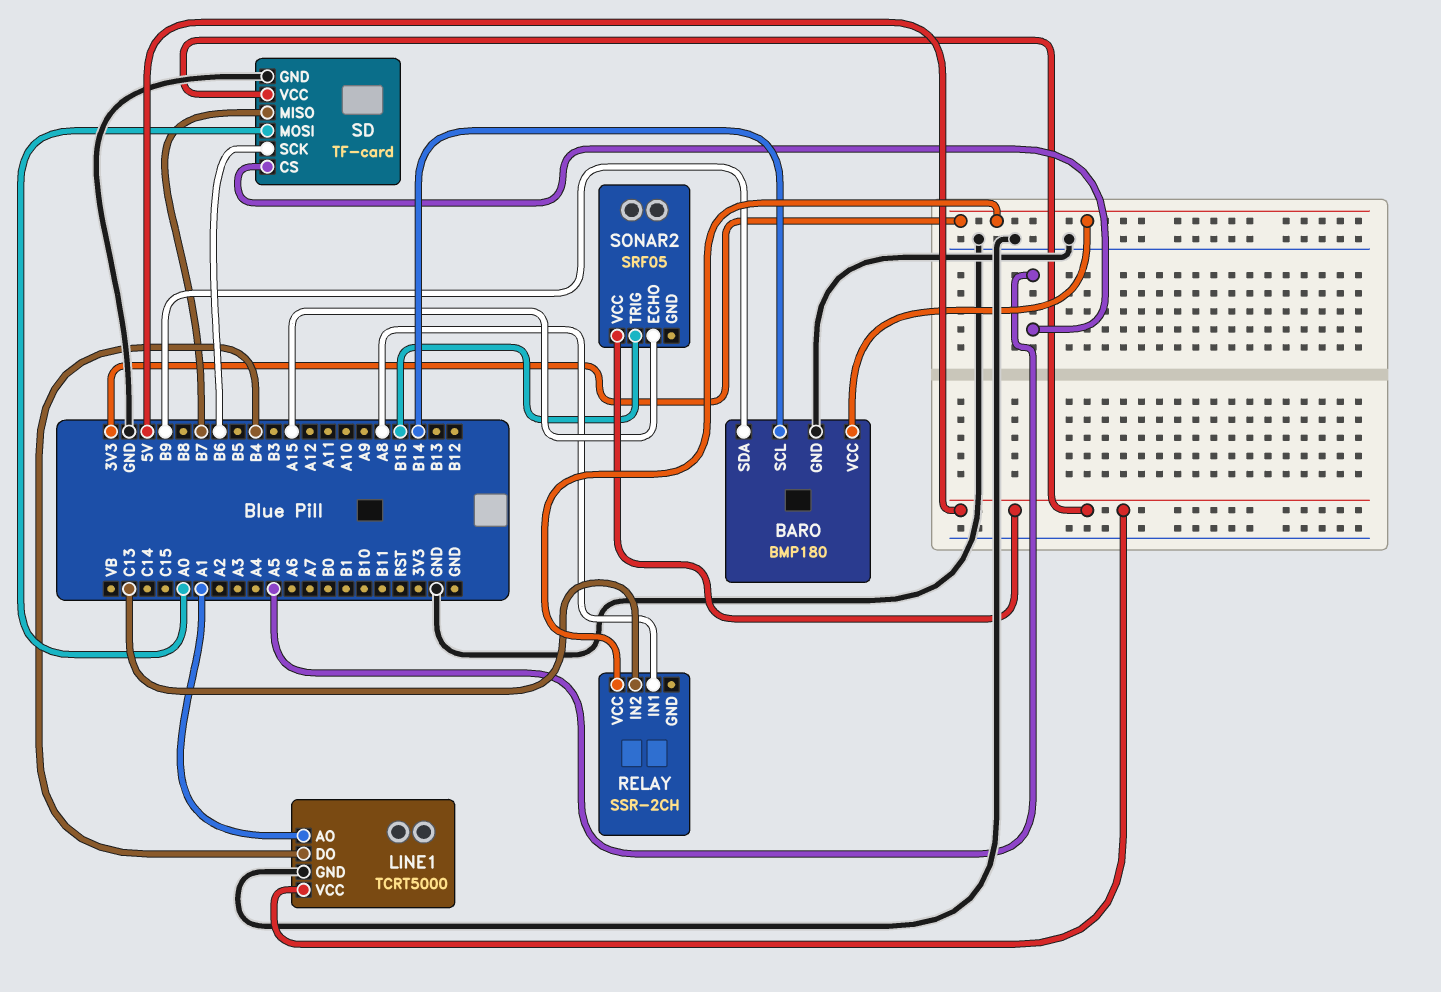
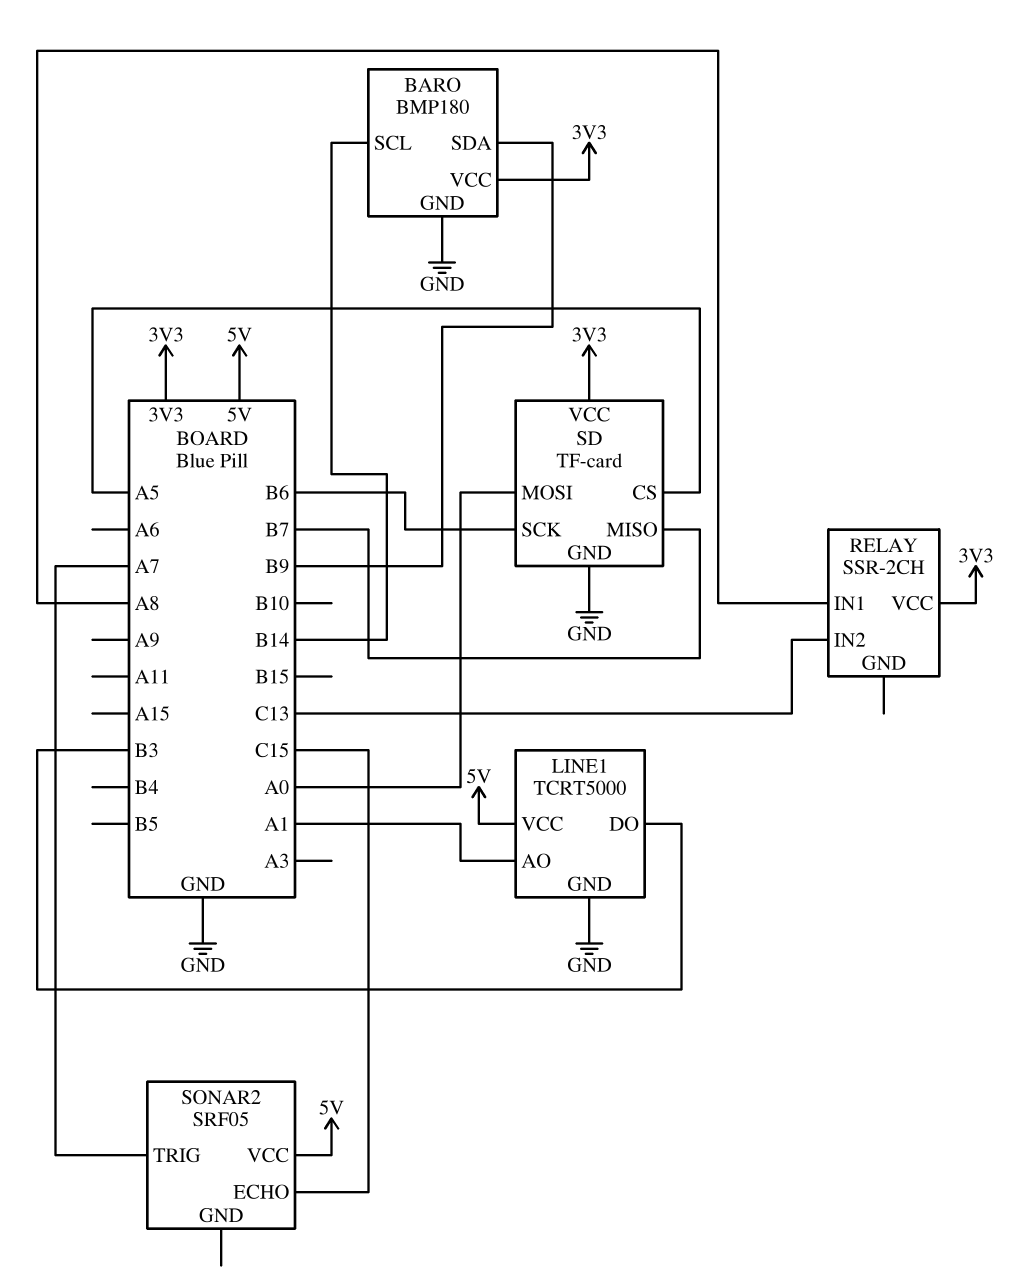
LINE1 pin DO: B4 -> B3
SD pin VCC: 5V -> 3V3
SONAR2 pin ECHO: A15 -> C15
SONAR2 pin TRIG: B15 -> A7

